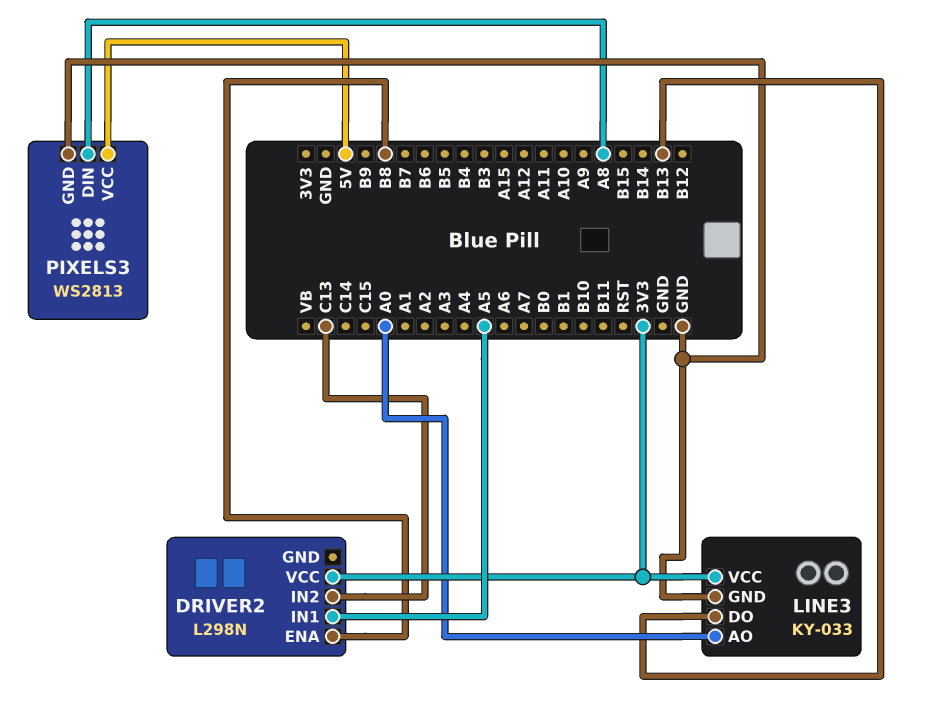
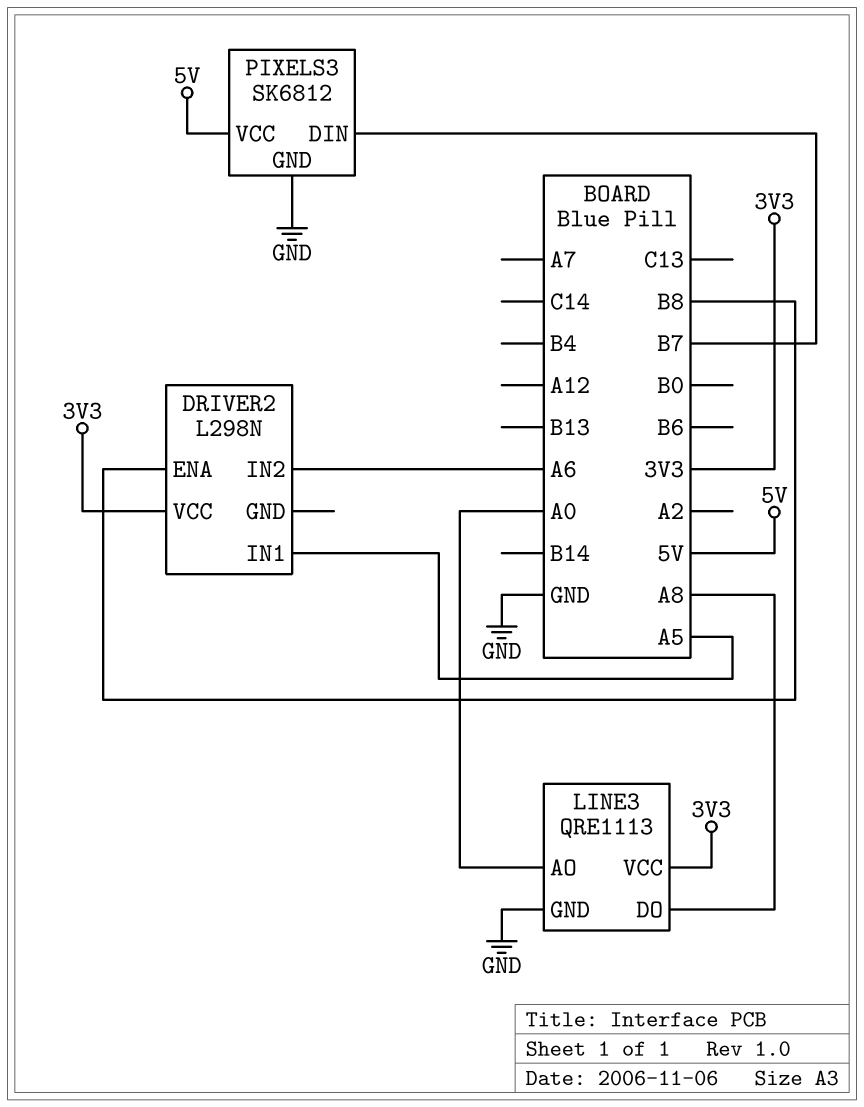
DRIVER2 pin IN2: C13 -> A6
LINE3: KY-033 -> QRE1113
LINE3 pin DO: B13 -> A8
PIXELS3: WS2813 -> SK6812
PIXELS3 pin DIN: A8 -> B7

